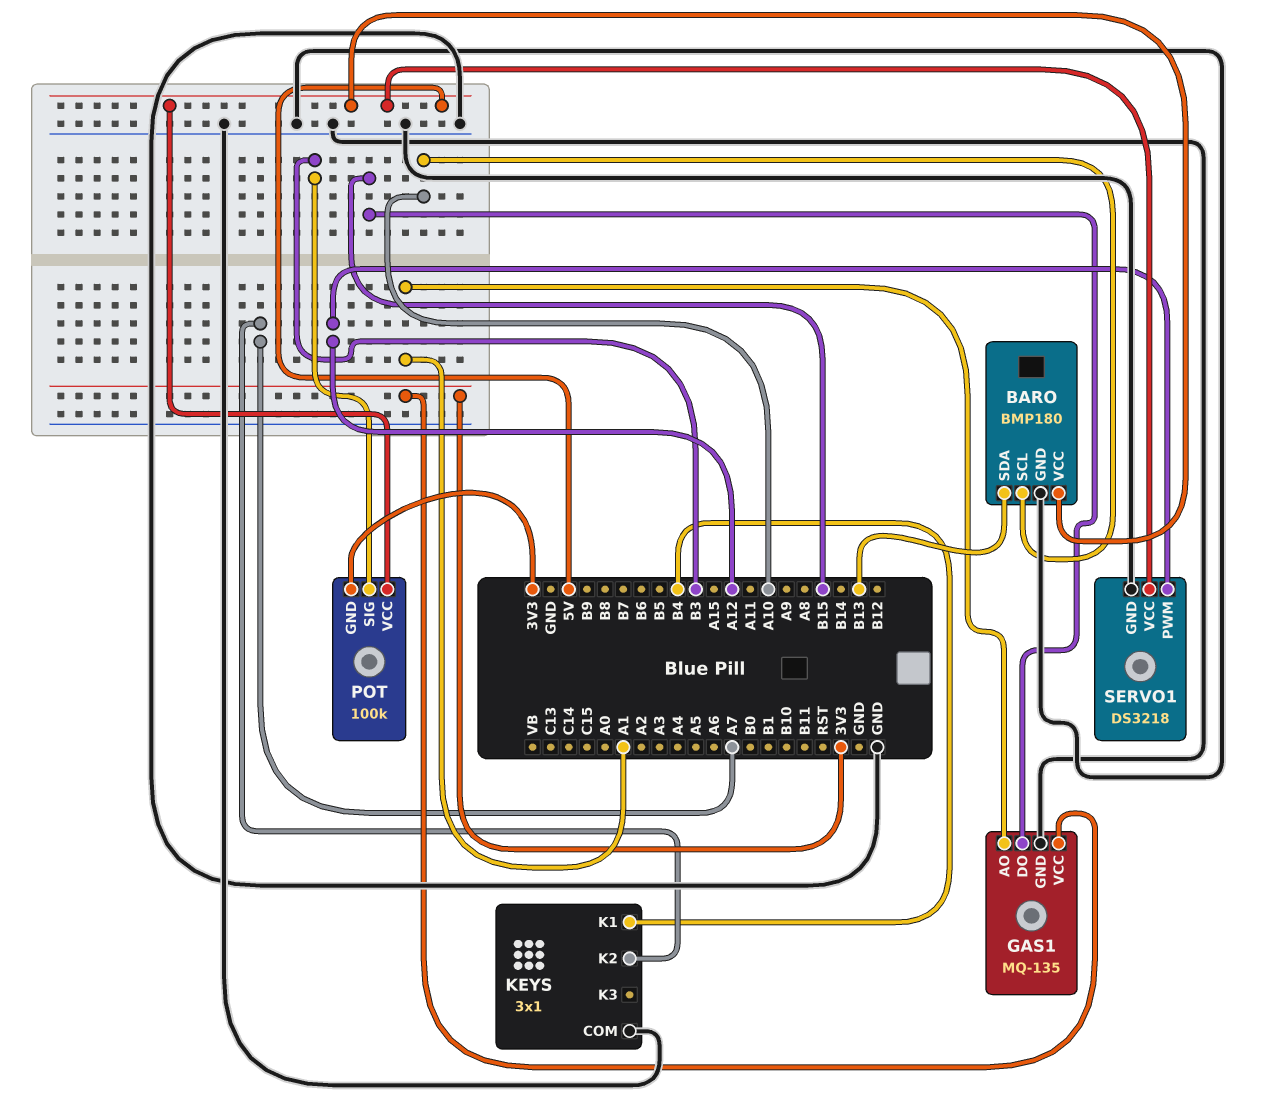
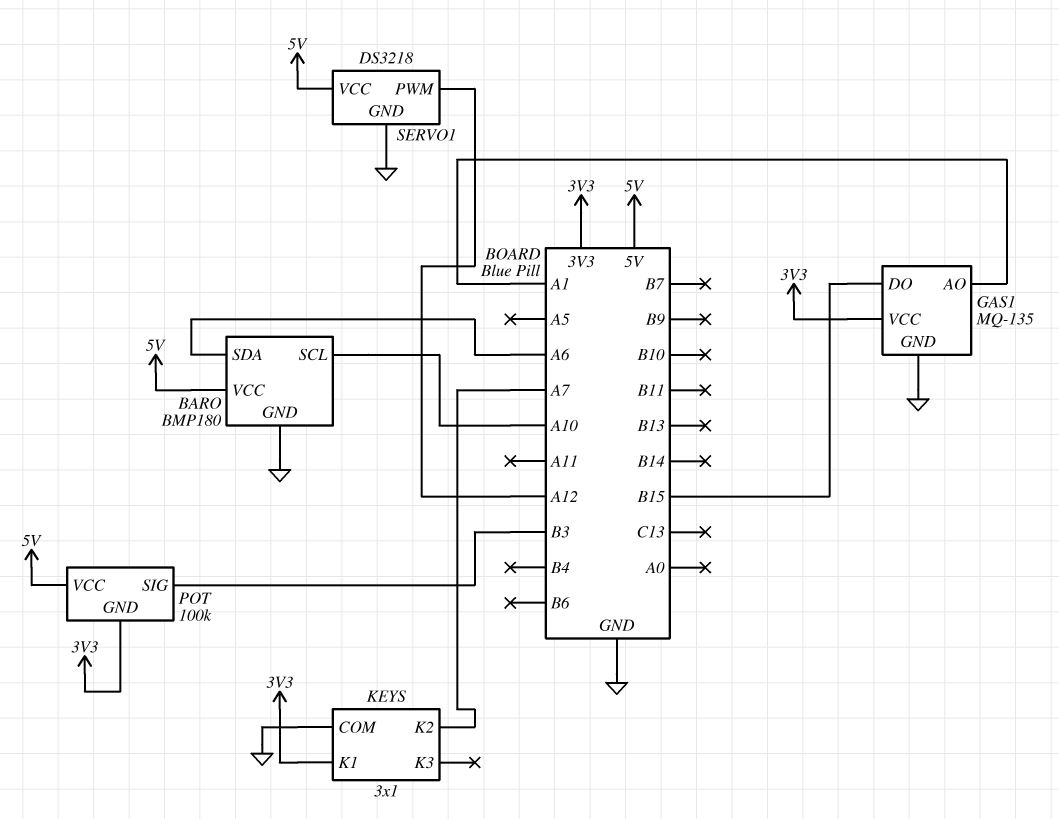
BARO pin SDA: B13 -> A6
KEYS pin K1: B4 -> 3V3

